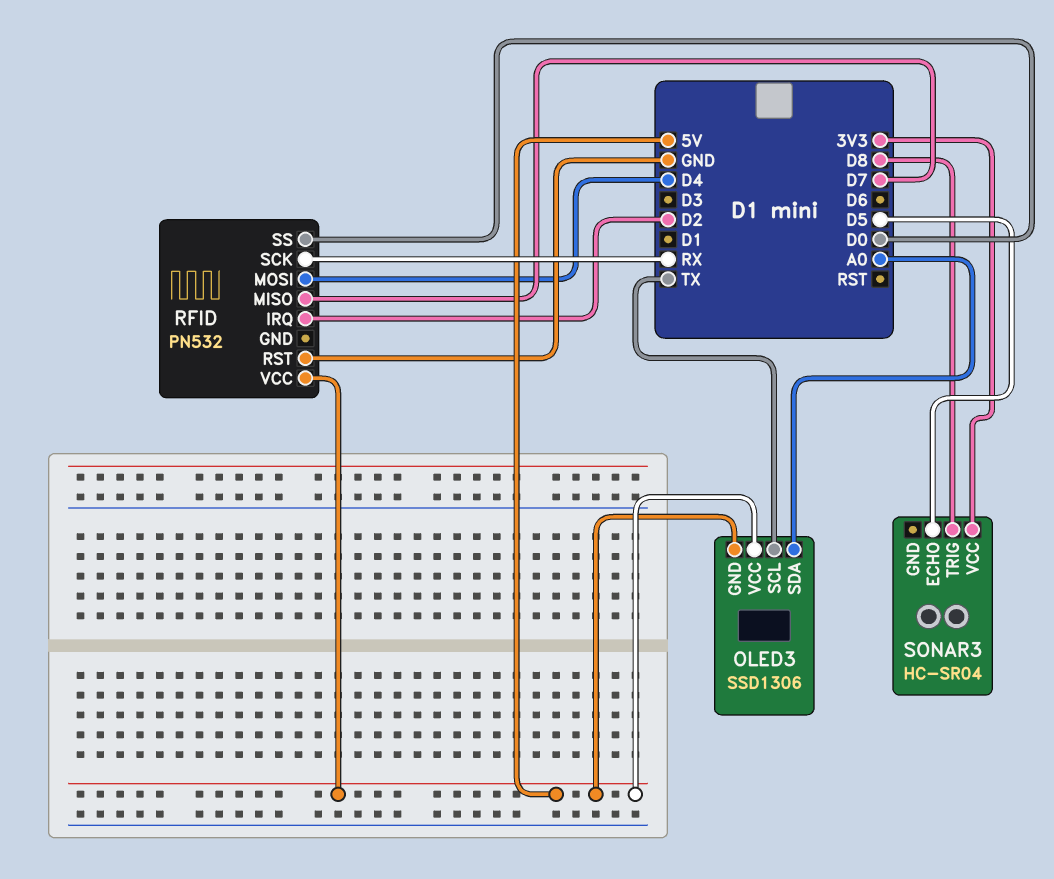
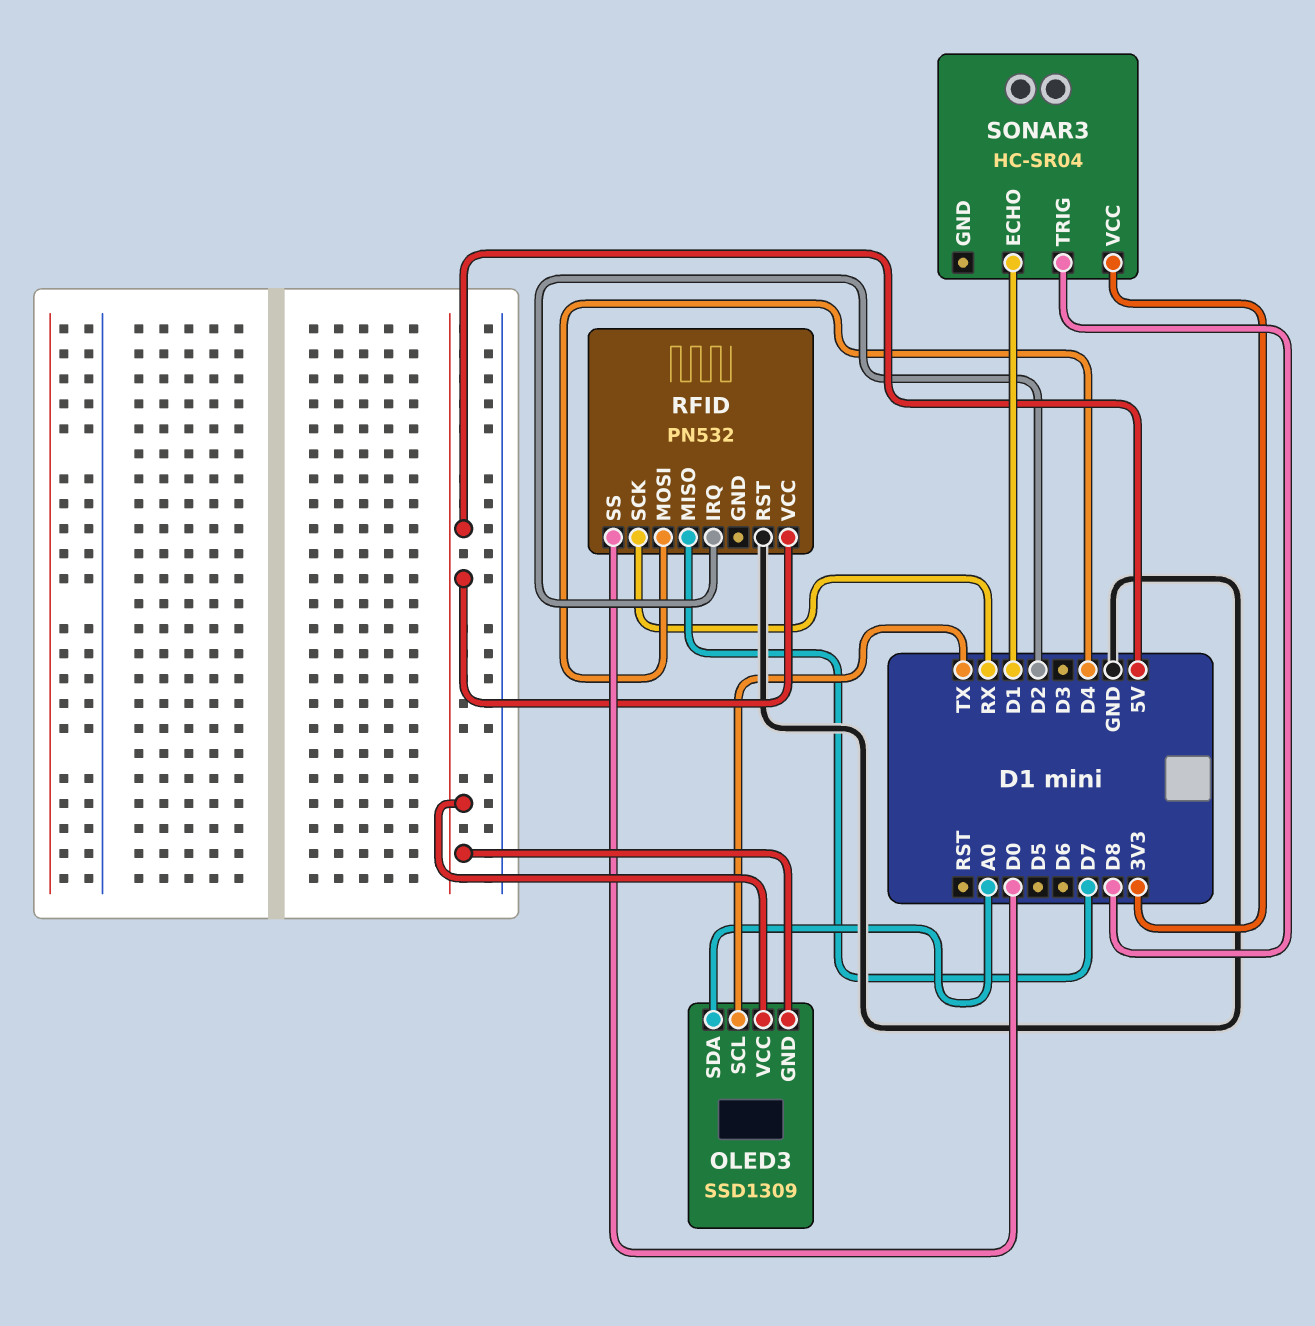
OLED3: SSD1306 -> SSD1309
SONAR3 pin ECHO: D5 -> D1

